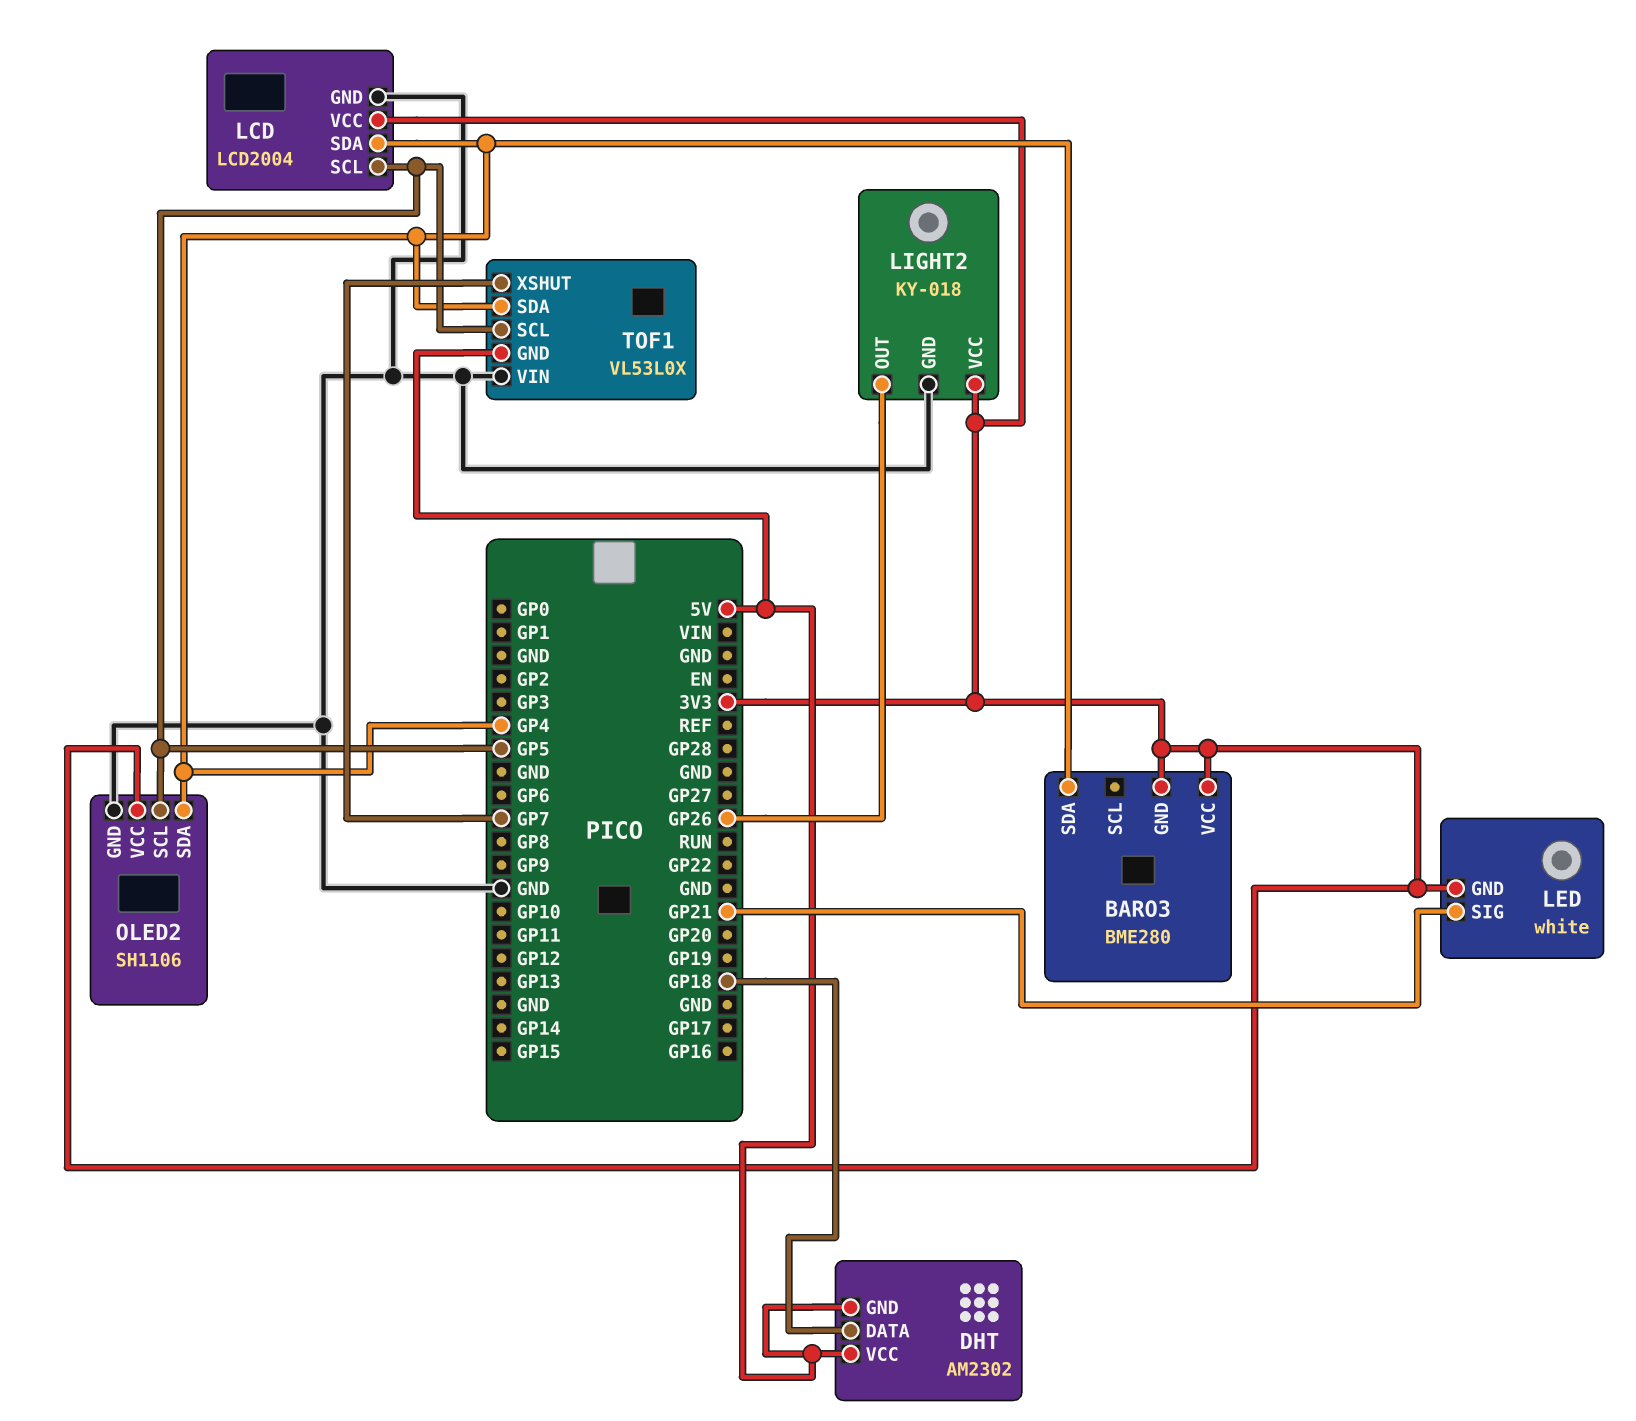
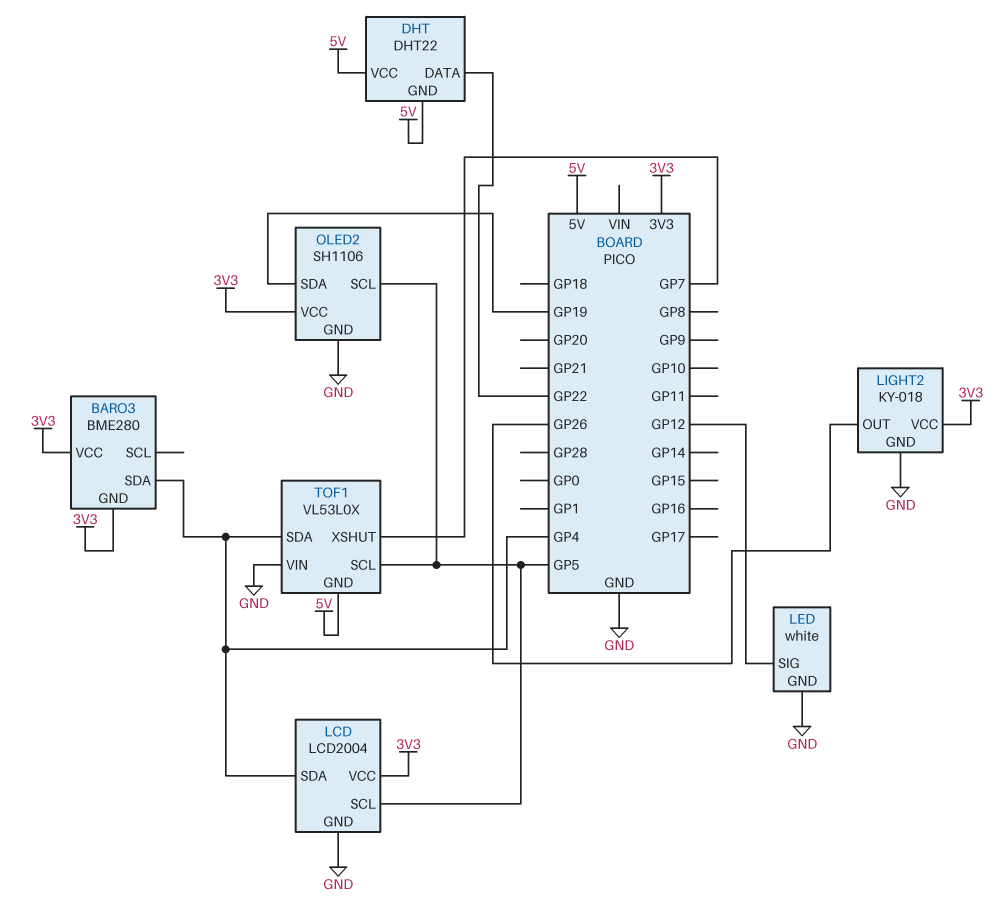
DHT: AM2302 -> DHT22
DHT pin DATA: GP18 -> GP22
LED pin GND: 3V3 -> GND
LED pin SIG: GP21 -> GP12
OLED2 pin SDA: GP4 -> GP19

